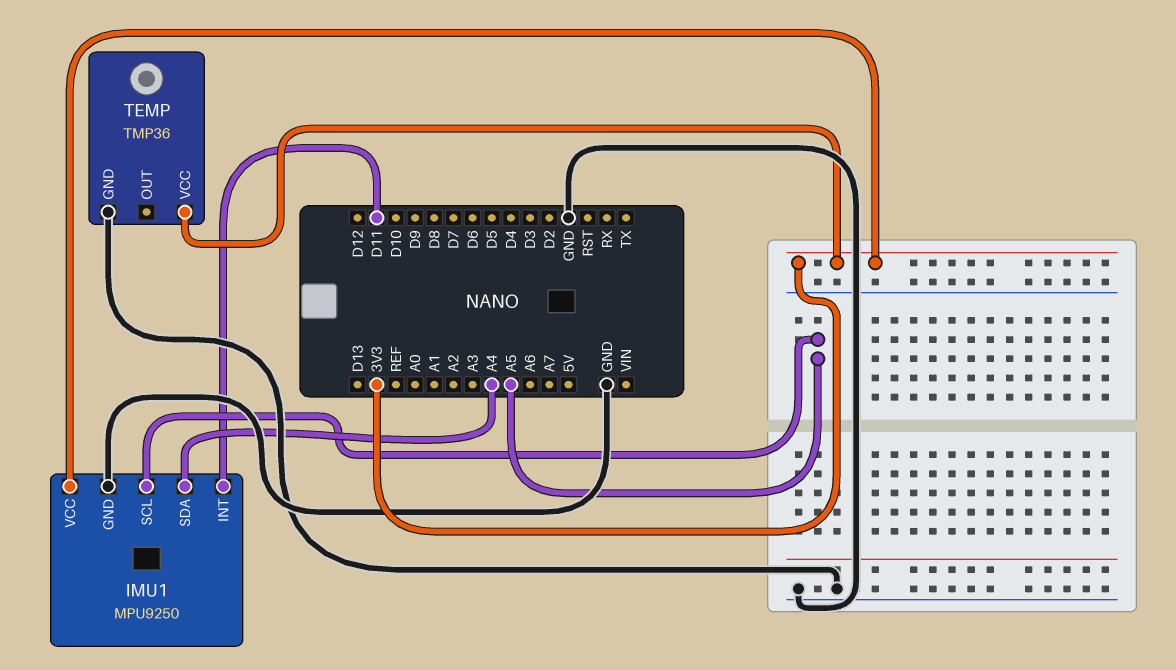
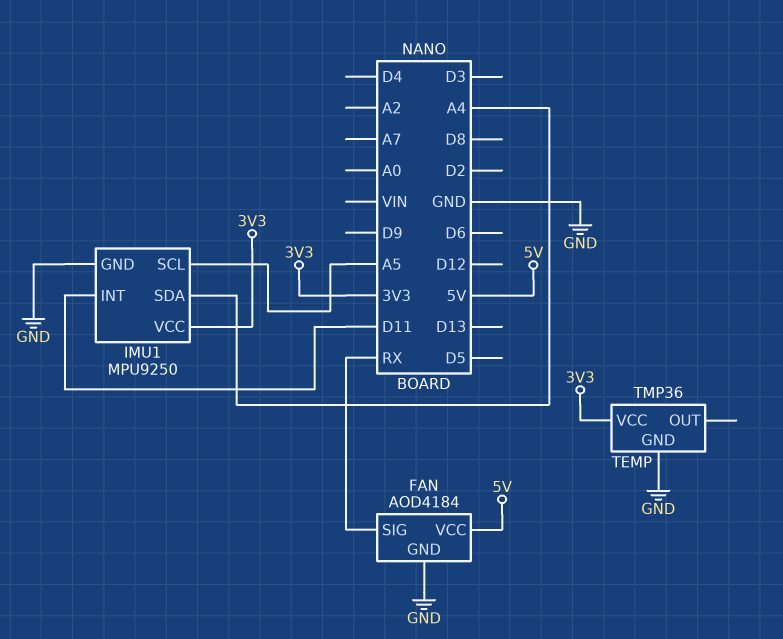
FAN: none -> AOD4184
FAN pin GND: none -> GND
FAN pin SIG: none -> RX
FAN pin VCC: none -> 5V

